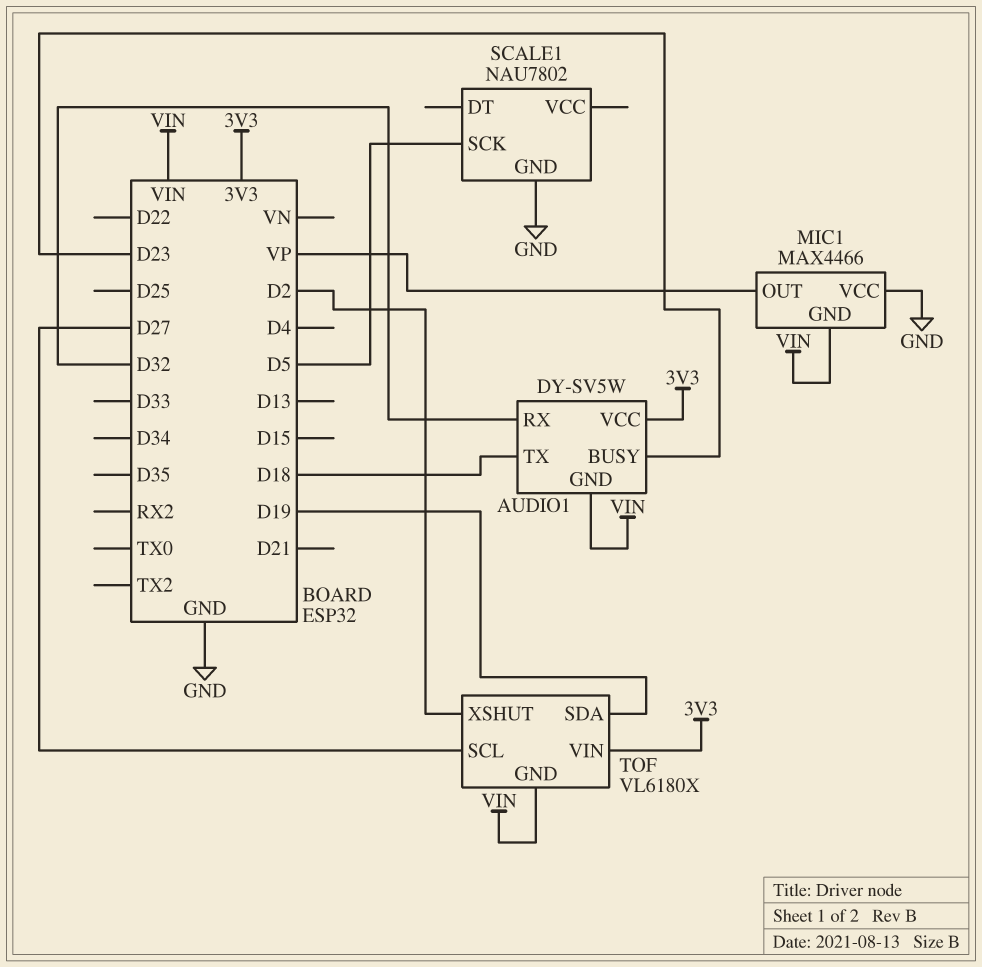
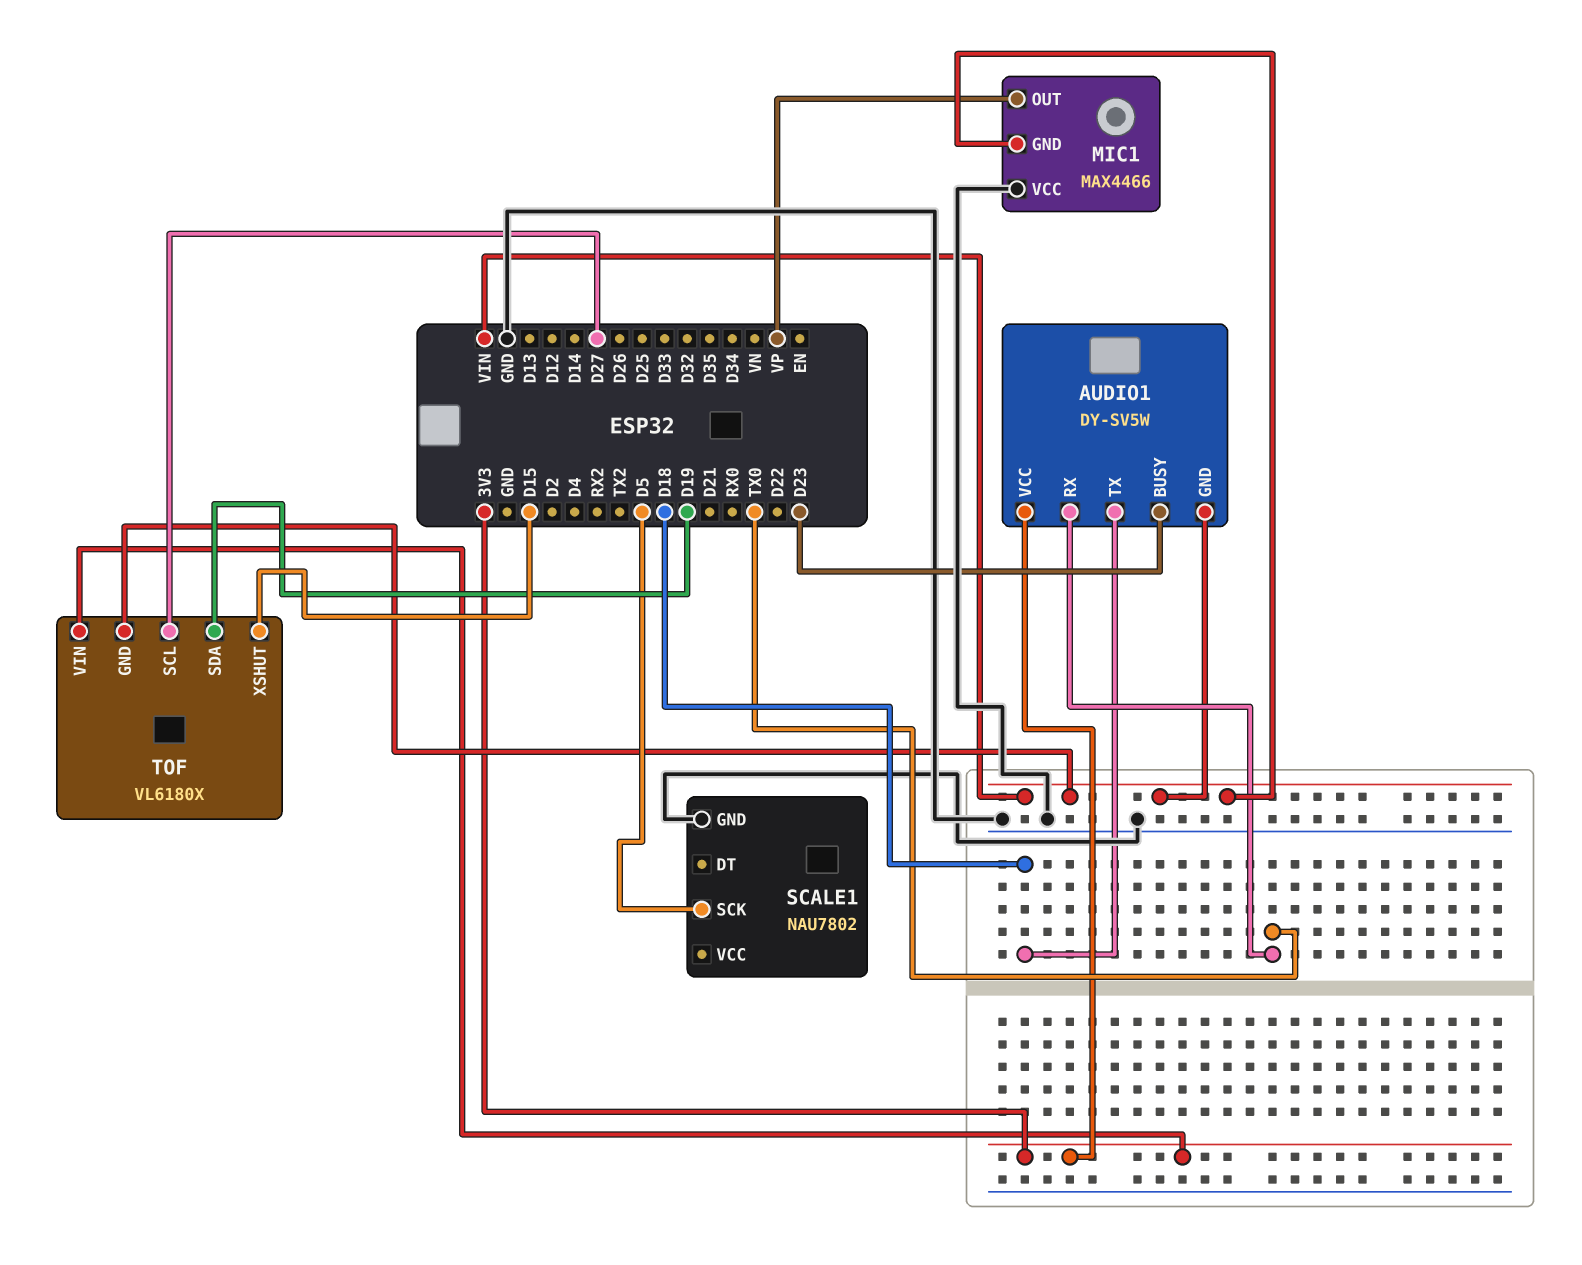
AUDIO1 pin RX: D32 -> TX0
TOF pin XSHUT: D2 -> D15

